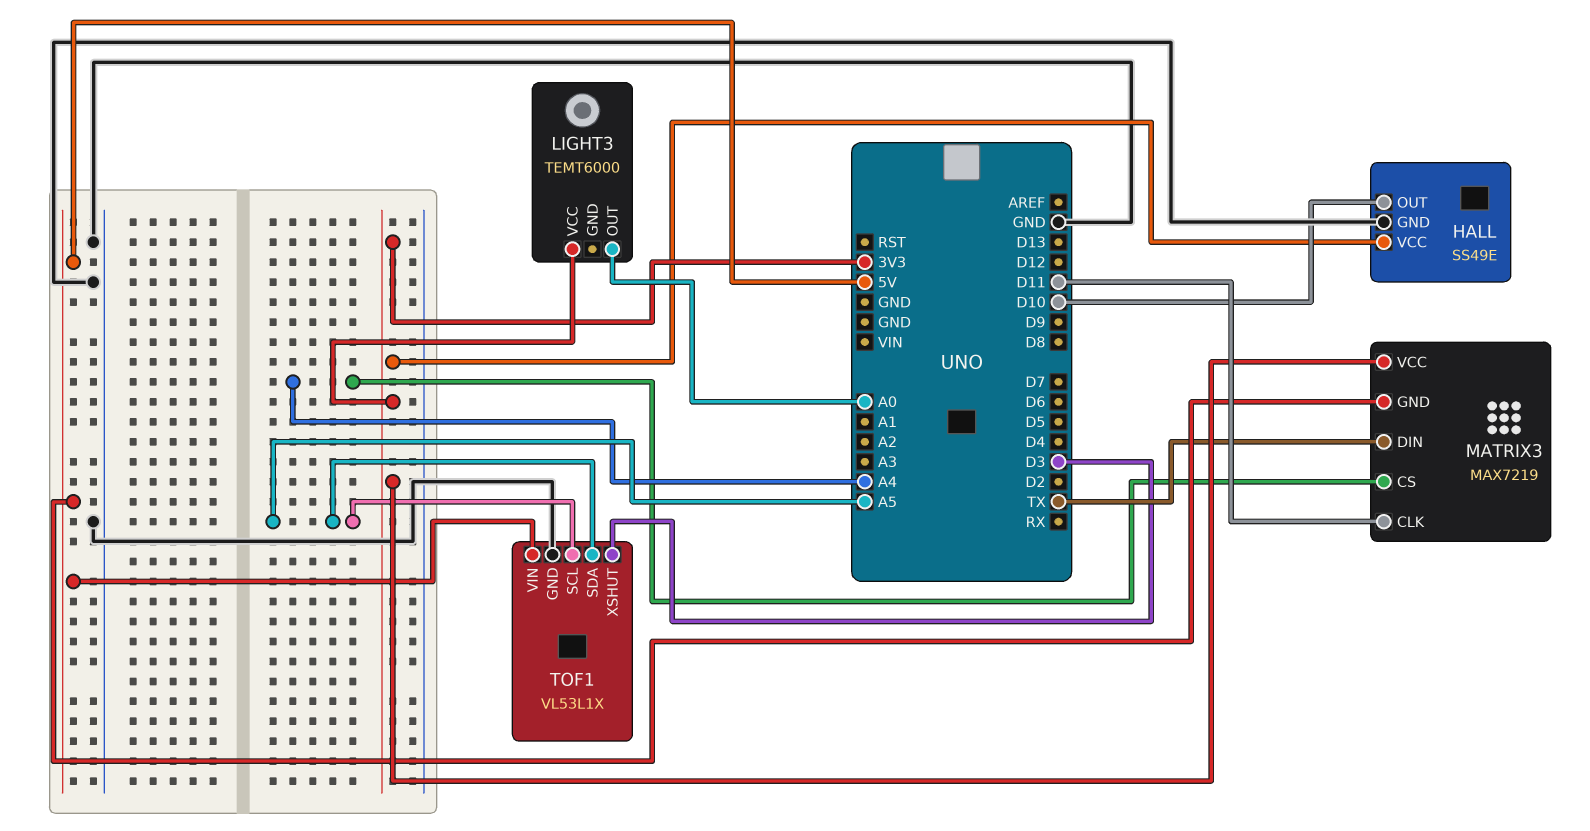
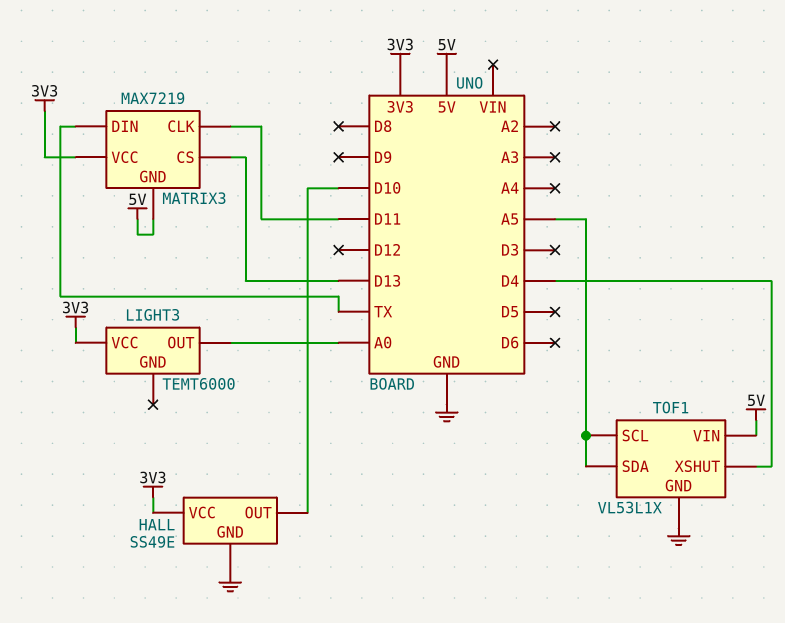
MATRIX3 pin CS: A4 -> D13
TOF1 pin XSHUT: D3 -> D4

